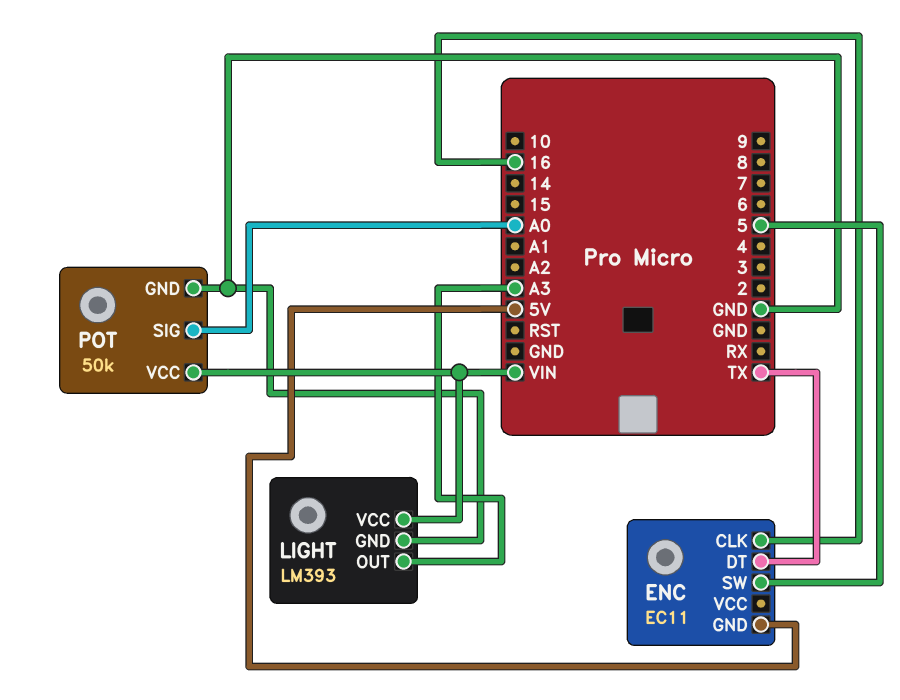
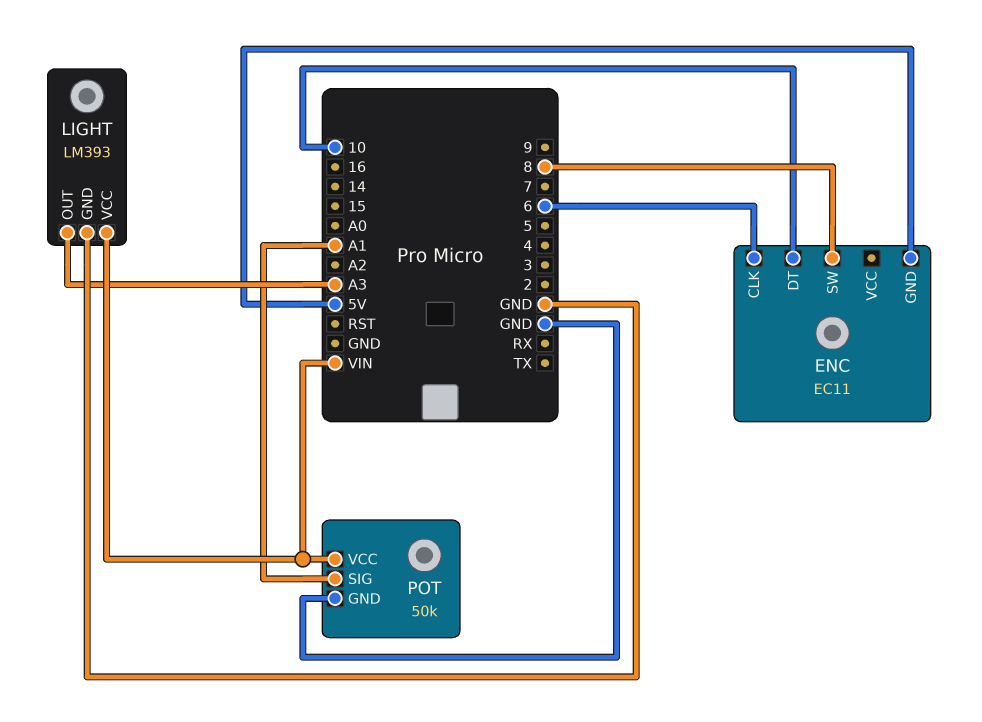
ENC pin CLK: 16 -> 6
ENC pin DT: TX -> 10
ENC pin SW: 5 -> 8
POT pin SIG: A0 -> A1

